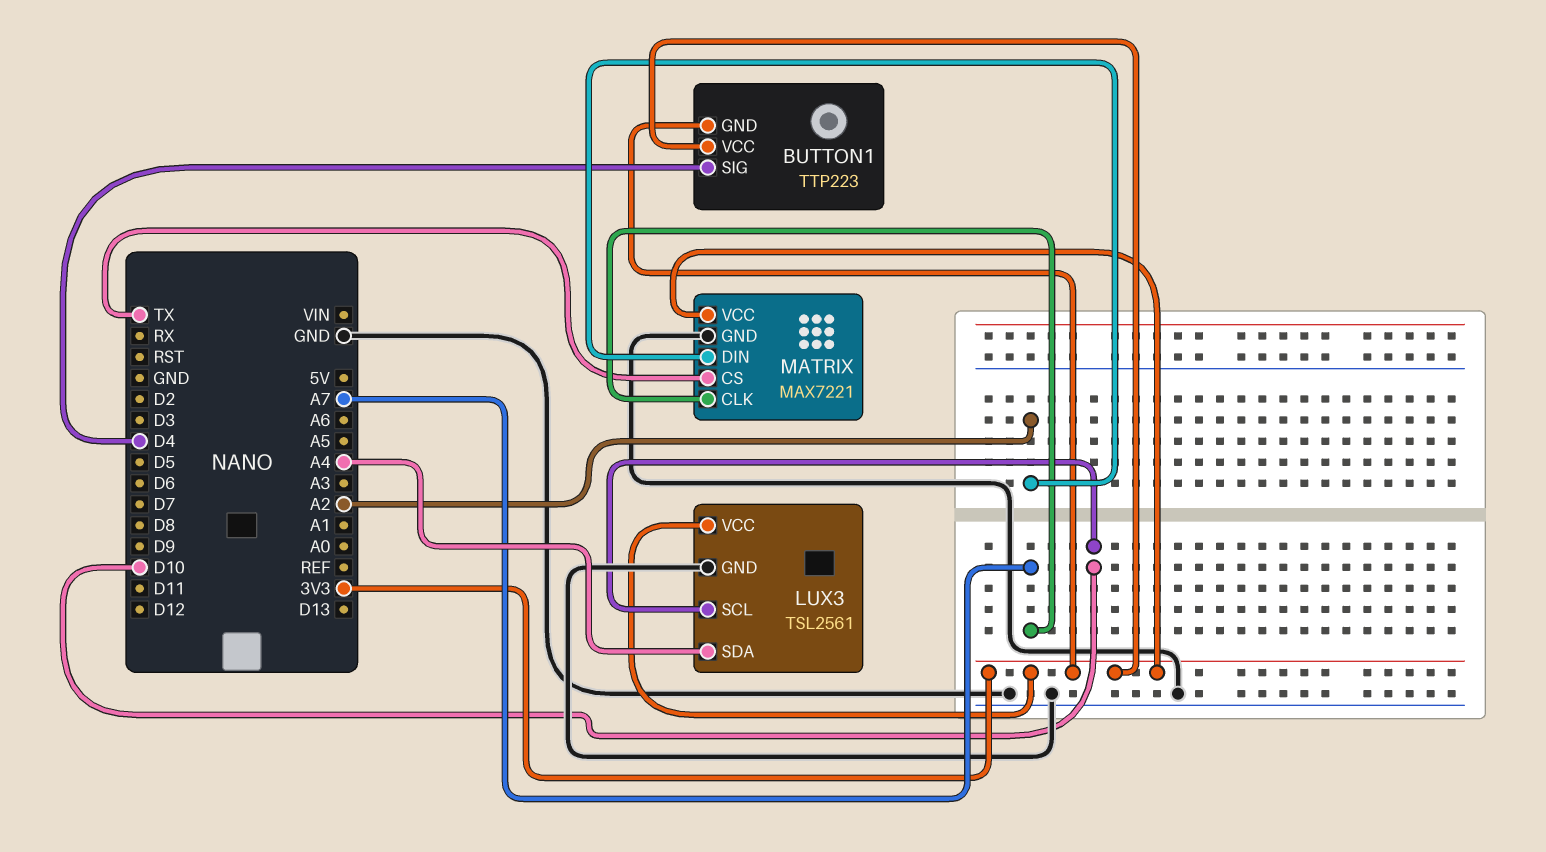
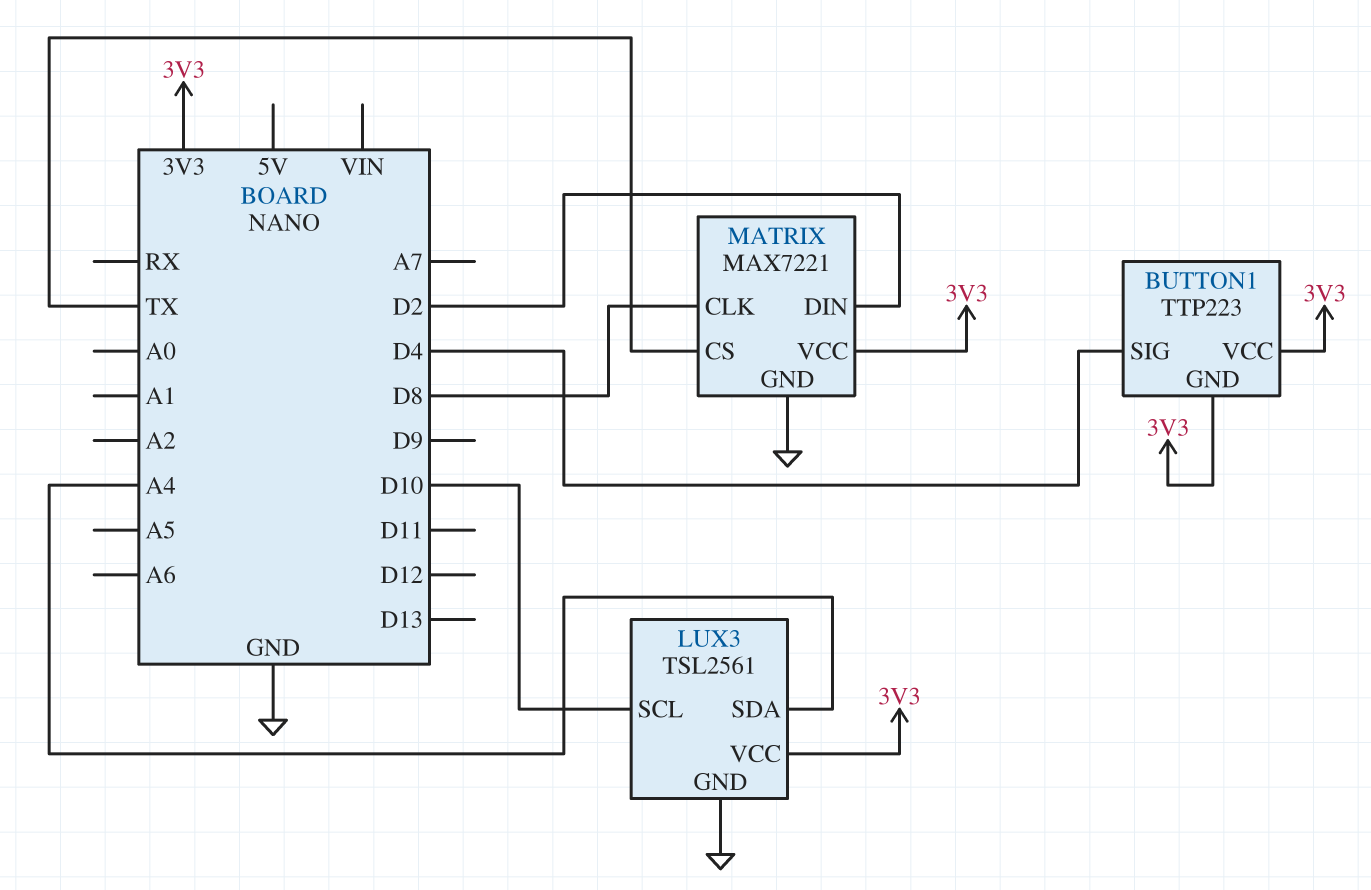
MATRIX pin CLK: A7 -> D8
MATRIX pin DIN: A2 -> D2

